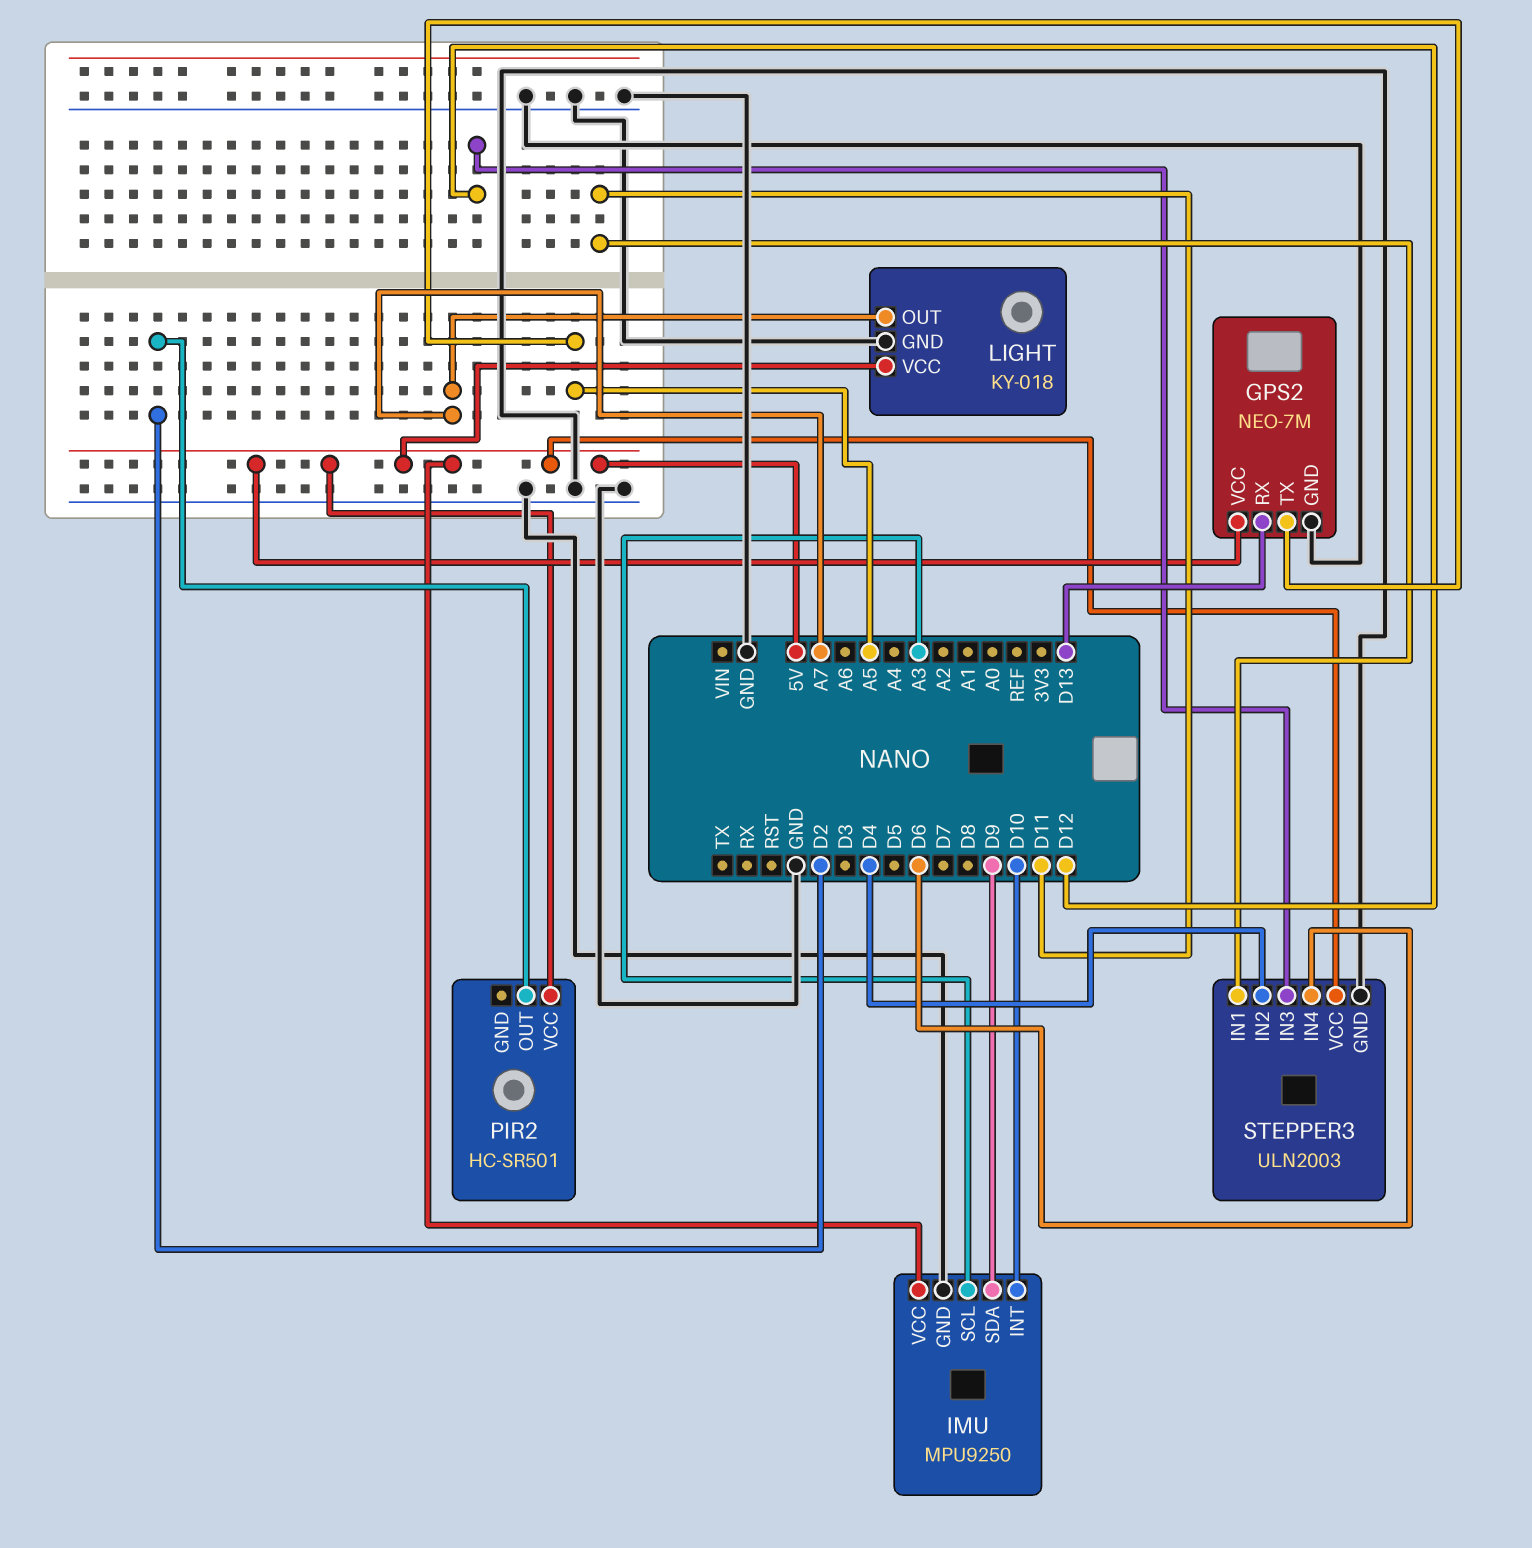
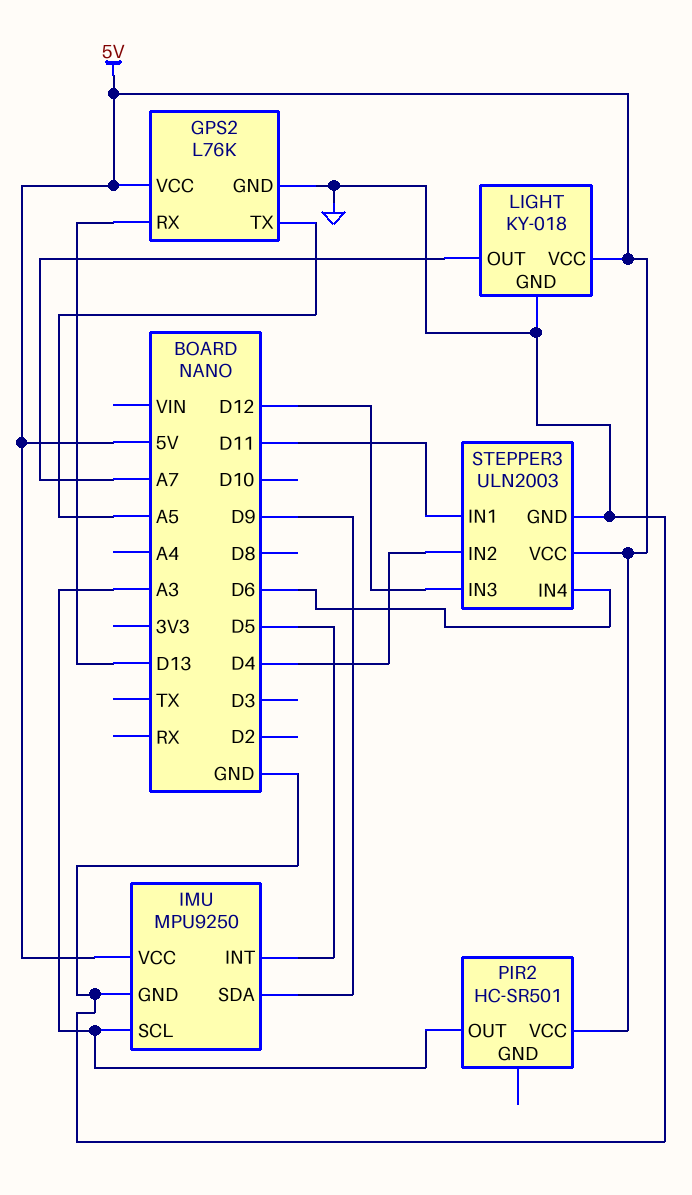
GPS2: NEO-7M -> L76K
IMU pin INT: D10 -> D5
PIR2 pin OUT: D2 -> A3

